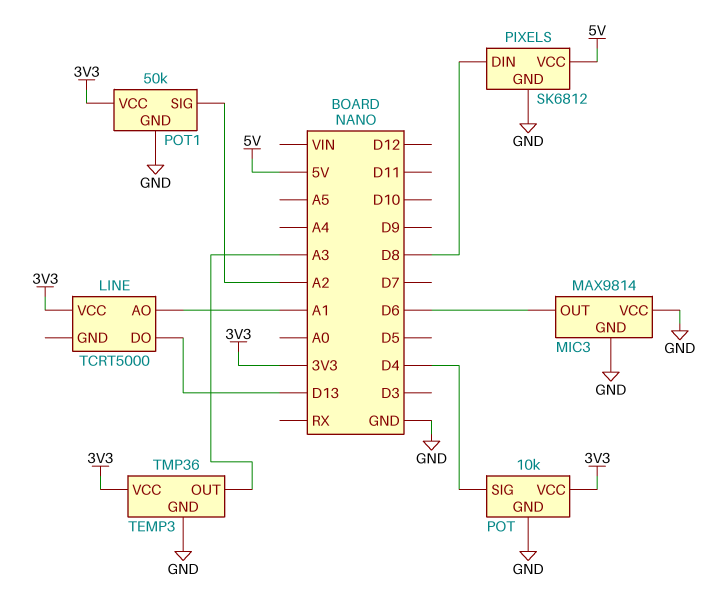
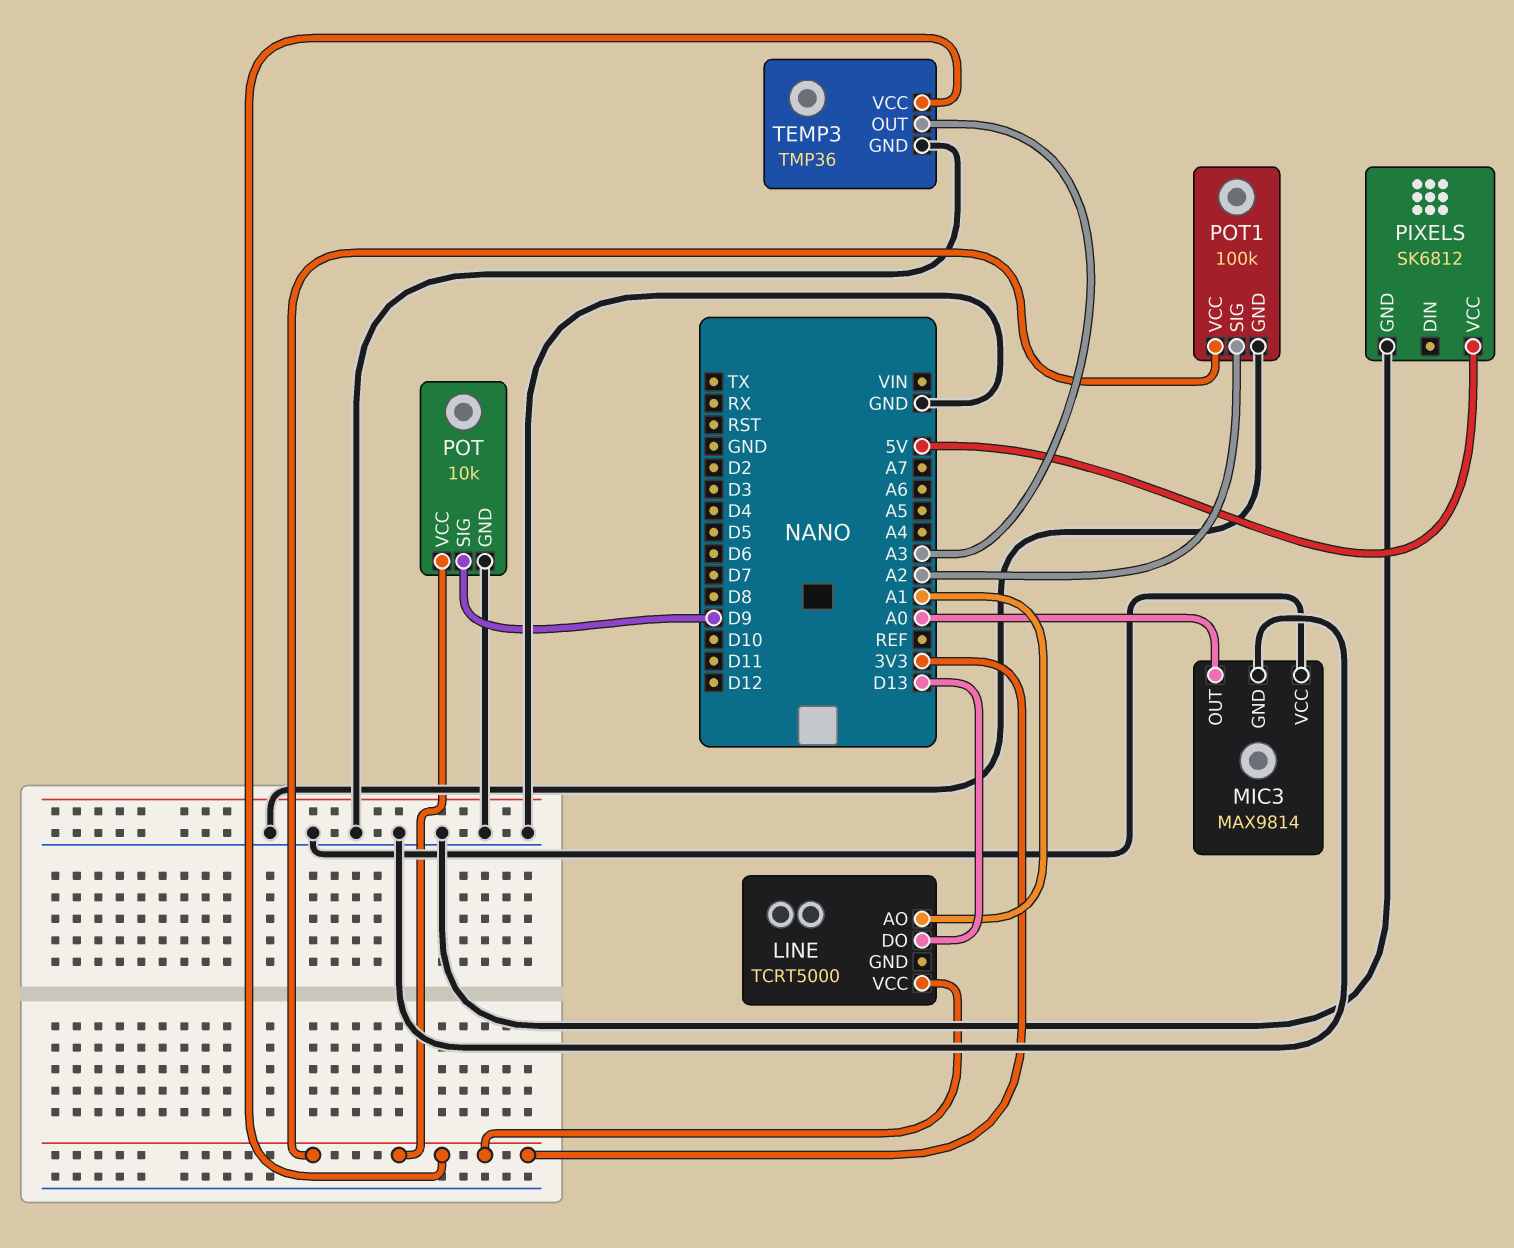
MIC3 pin OUT: D6 -> A0
PIXELS pin DIN: D8 -> none
POT pin SIG: D4 -> D9
POT1: 50k -> 100k

